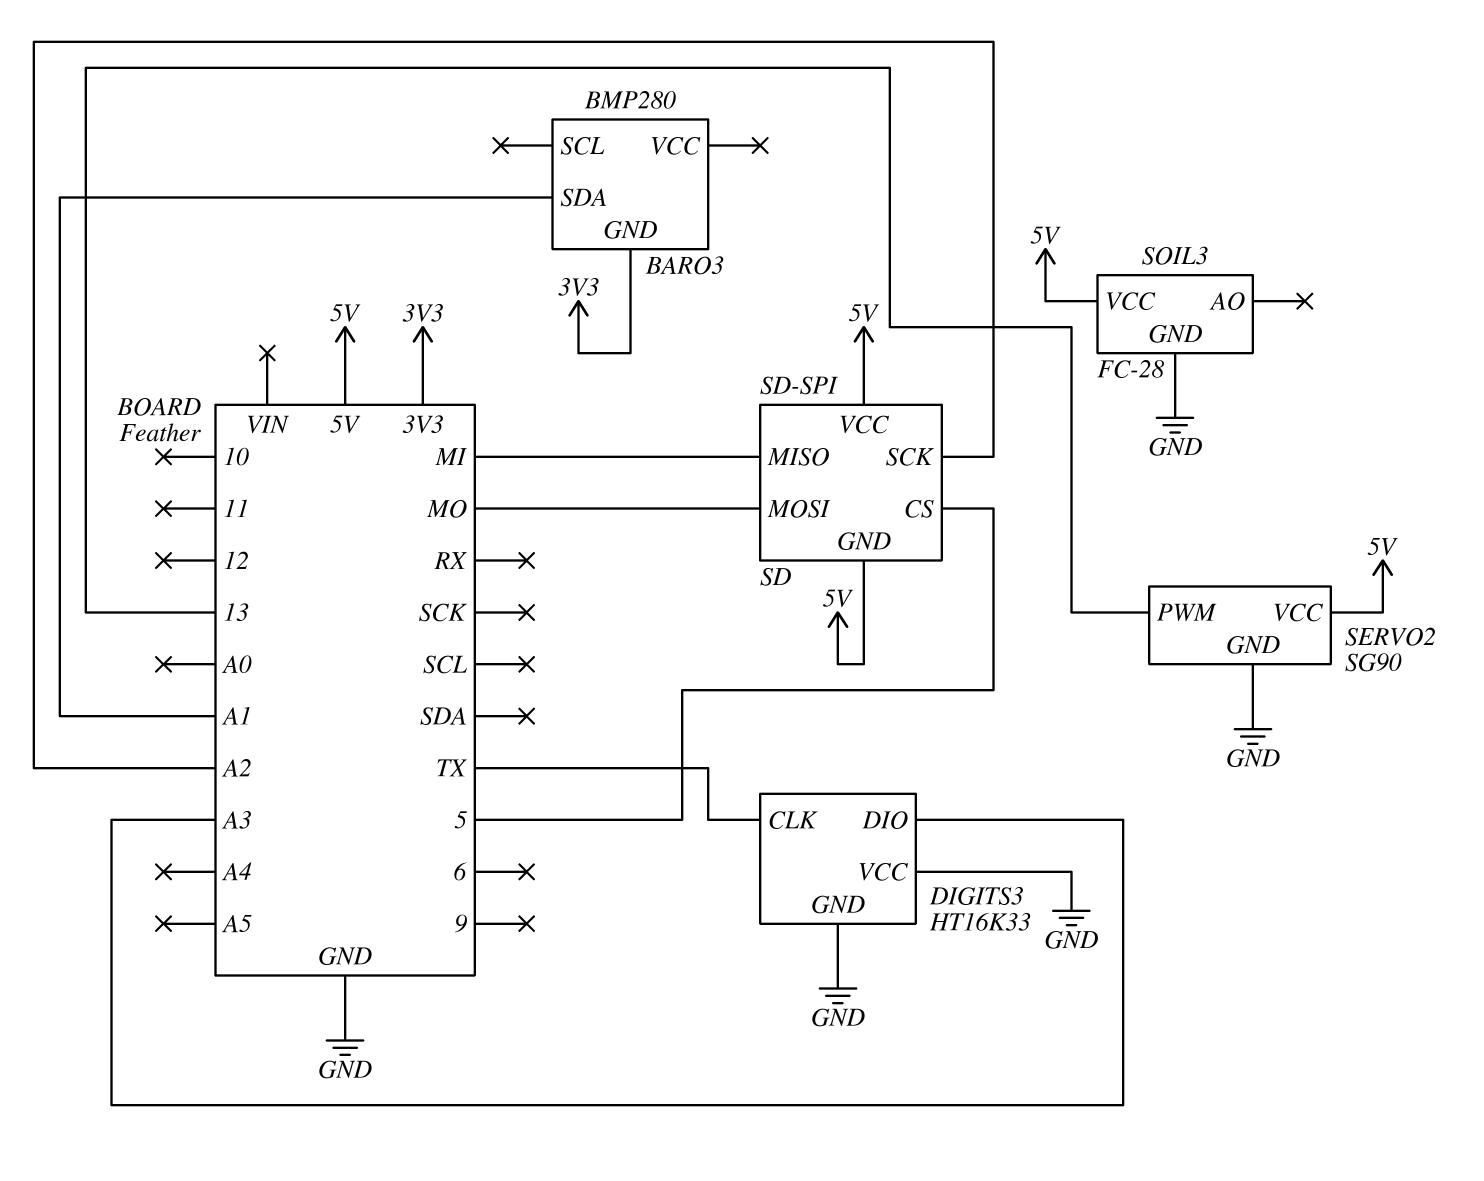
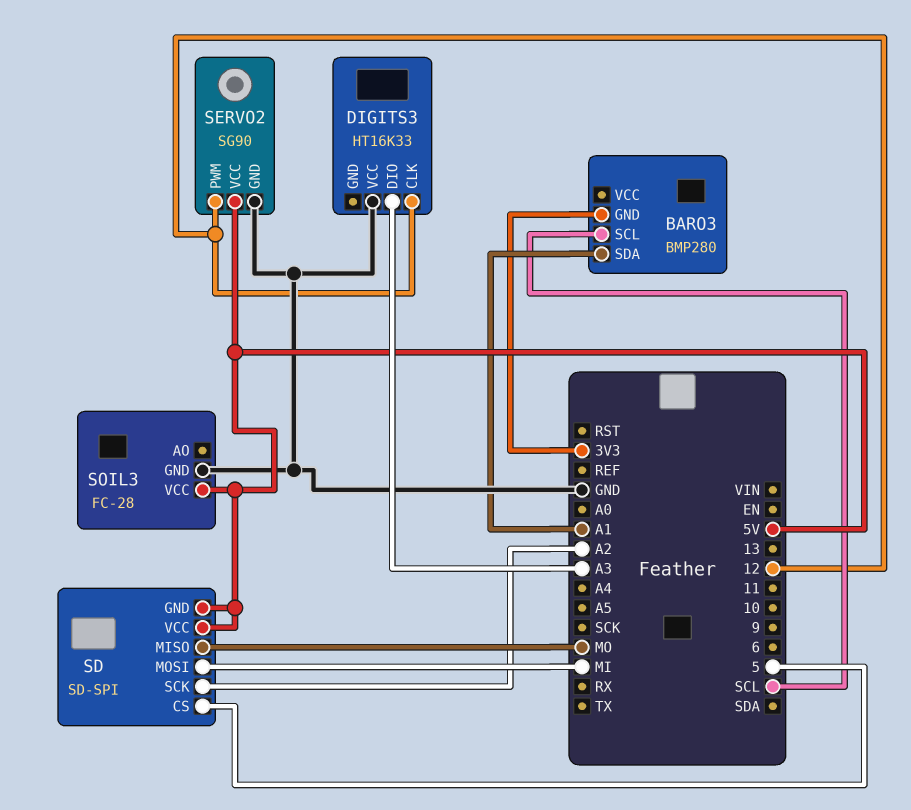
BARO3 pin SCL: none -> SCL
DIGITS3 pin CLK: TX -> 12
DIGITS3 pin GND: GND -> none
SD pin MISO: MI -> MO
SD pin MOSI: MO -> MI
SERVO2 pin PWM: 13 -> 12

